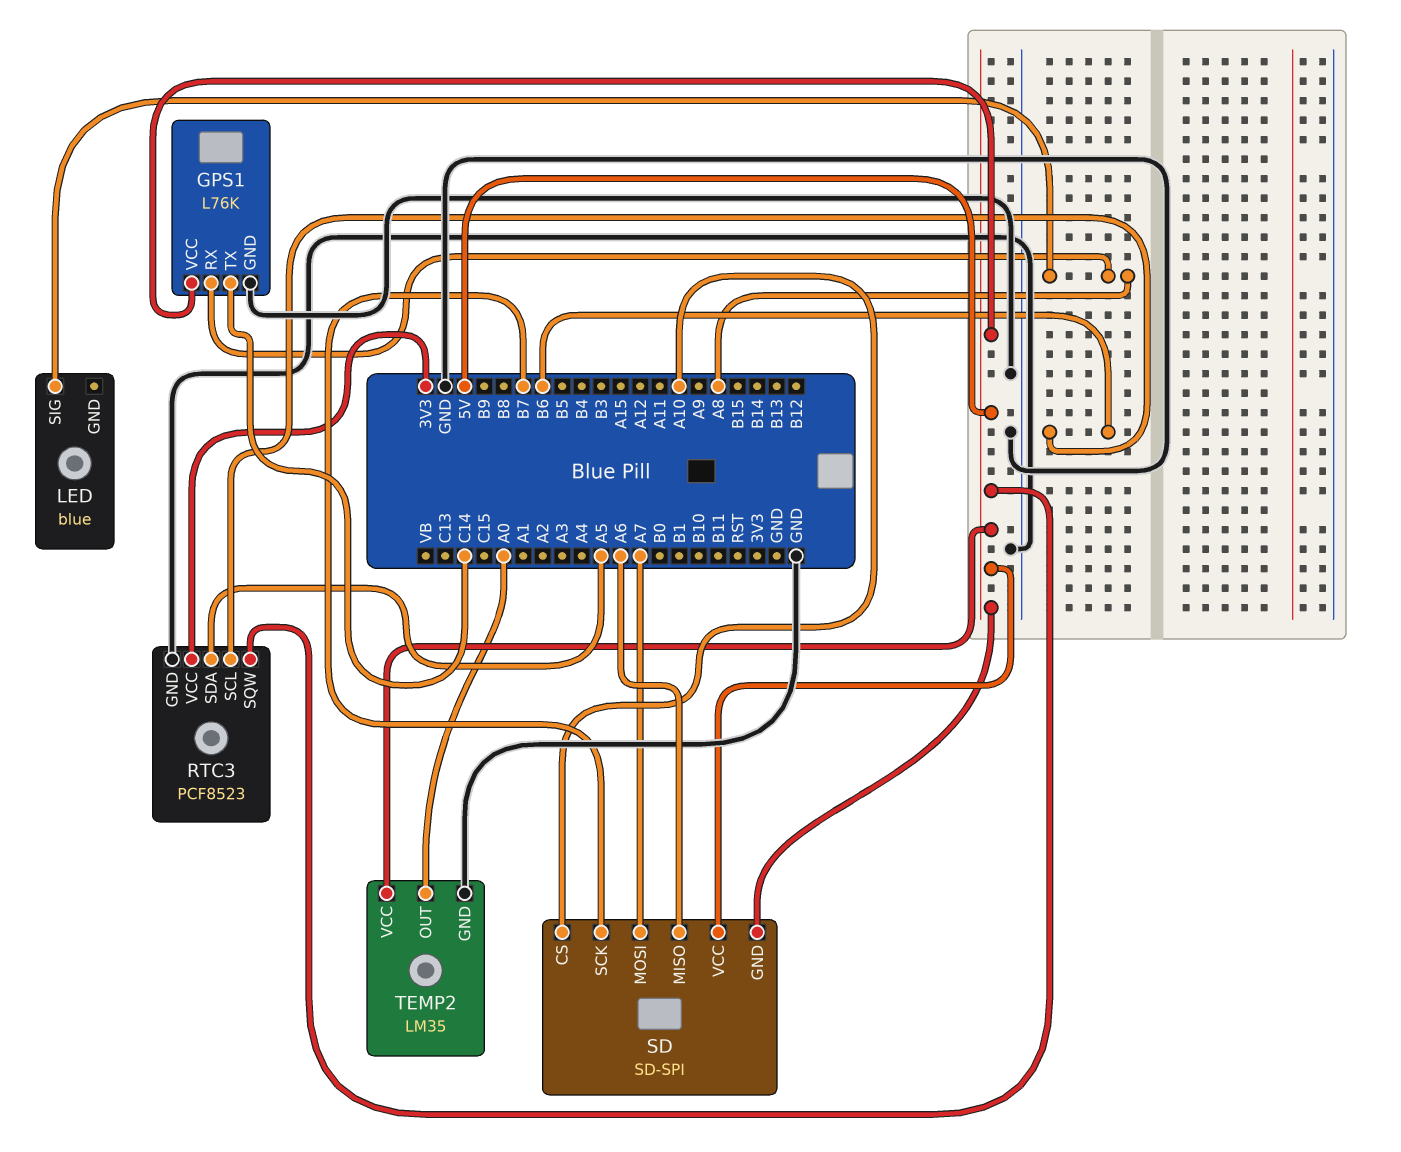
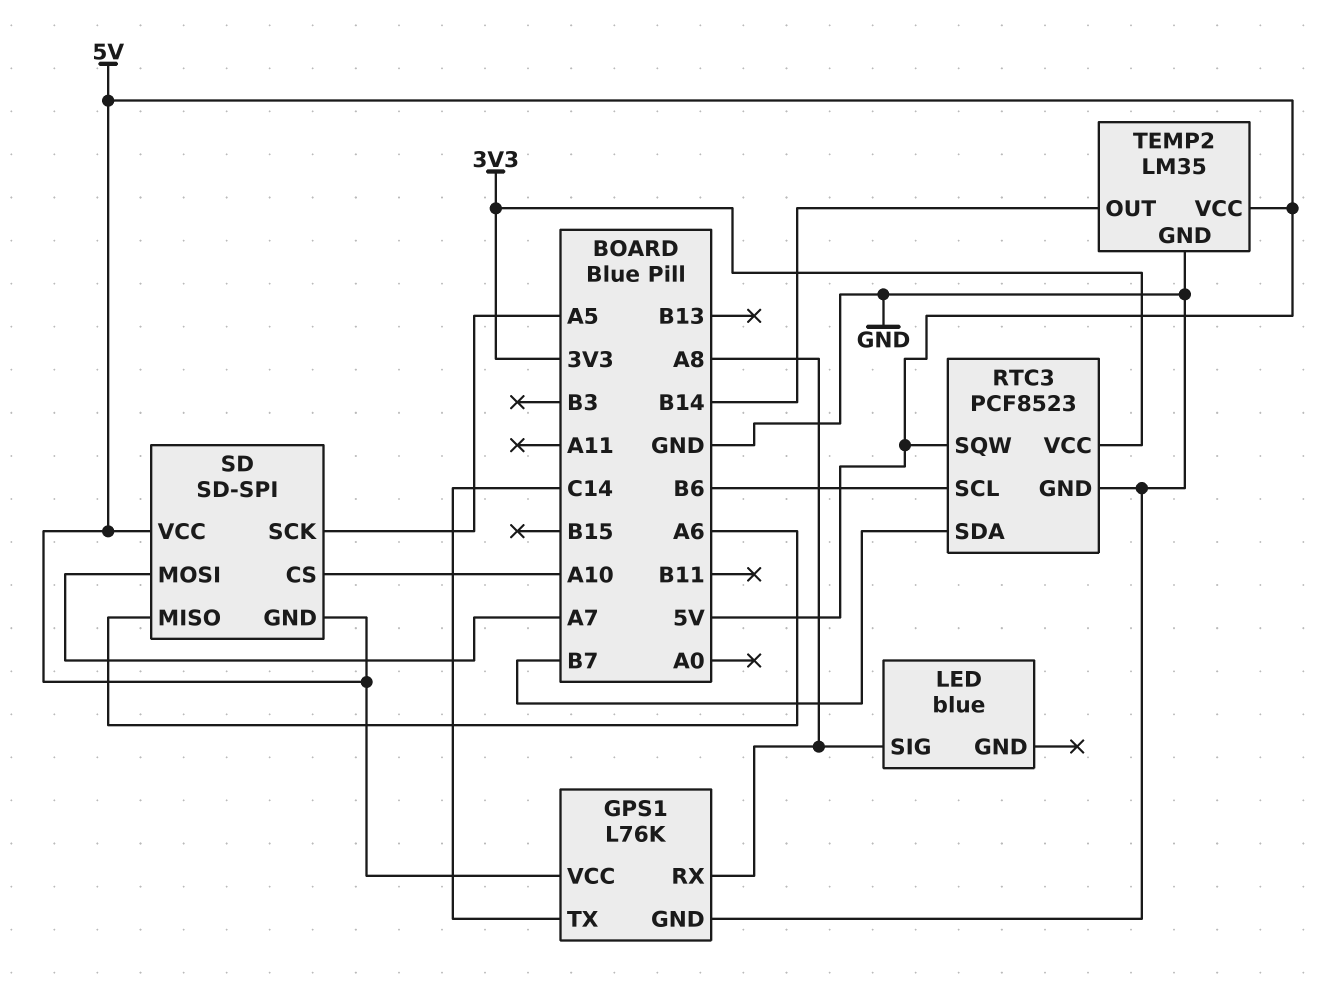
RTC3 pin SDA: A5 -> B7
SD pin SCK: B7 -> A5
TEMP2 pin OUT: A0 -> B14

